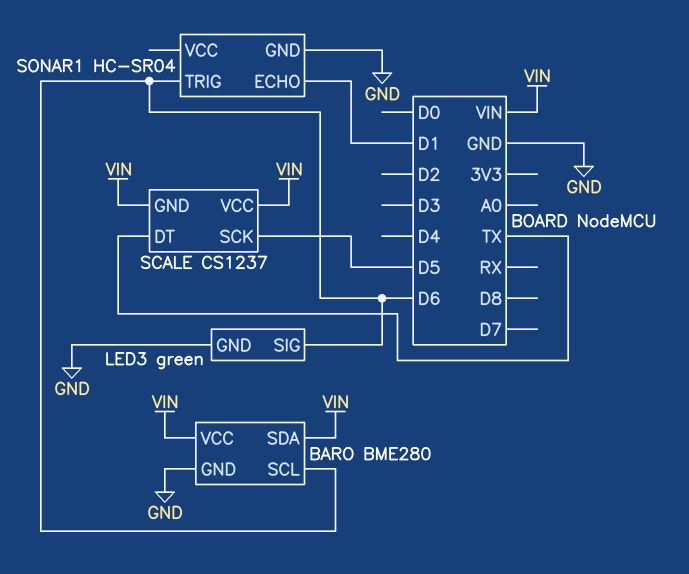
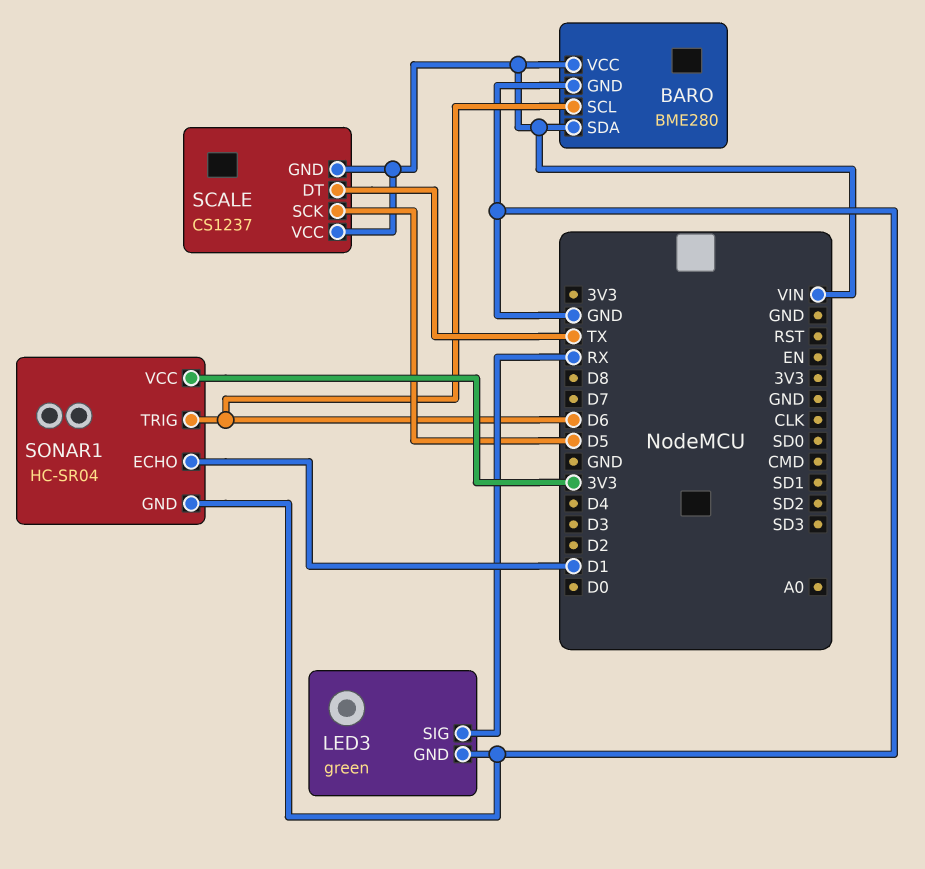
LED3 pin SIG: D6 -> RX
SONAR1 pin VCC: none -> 3V3

